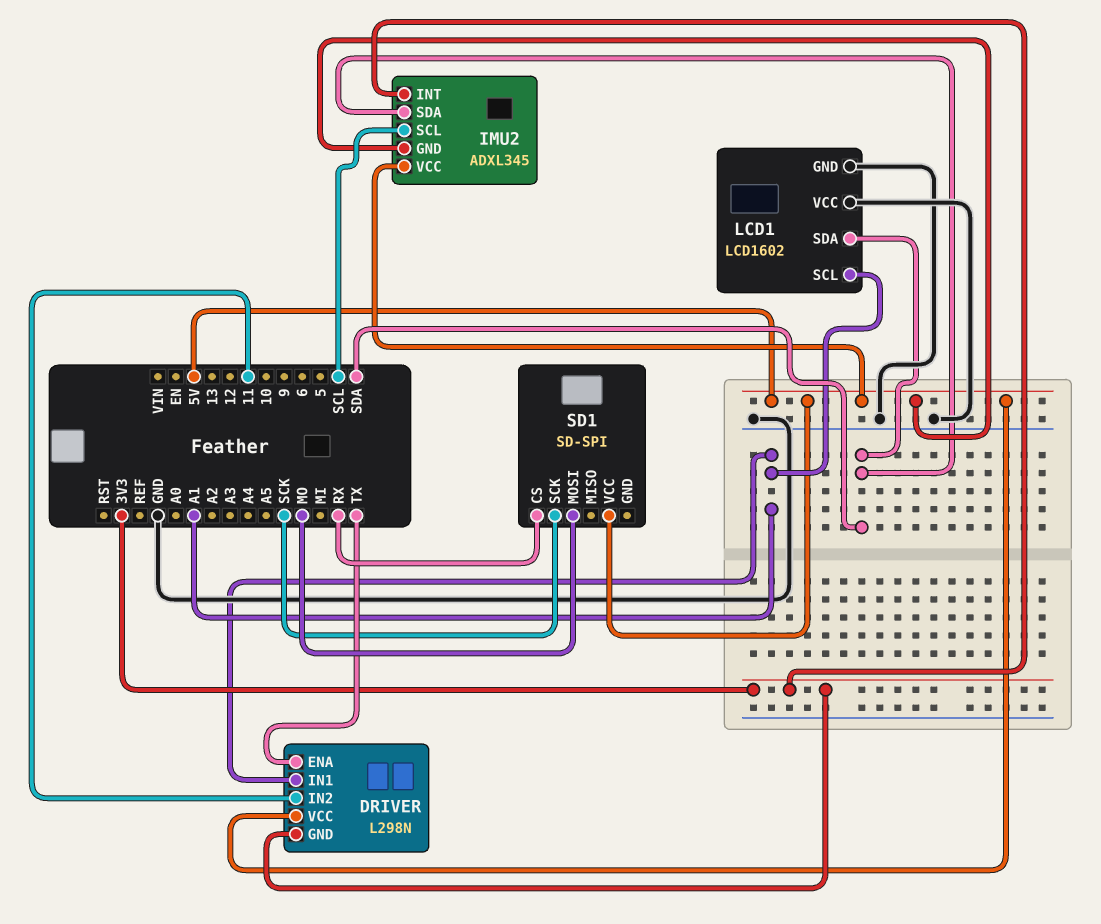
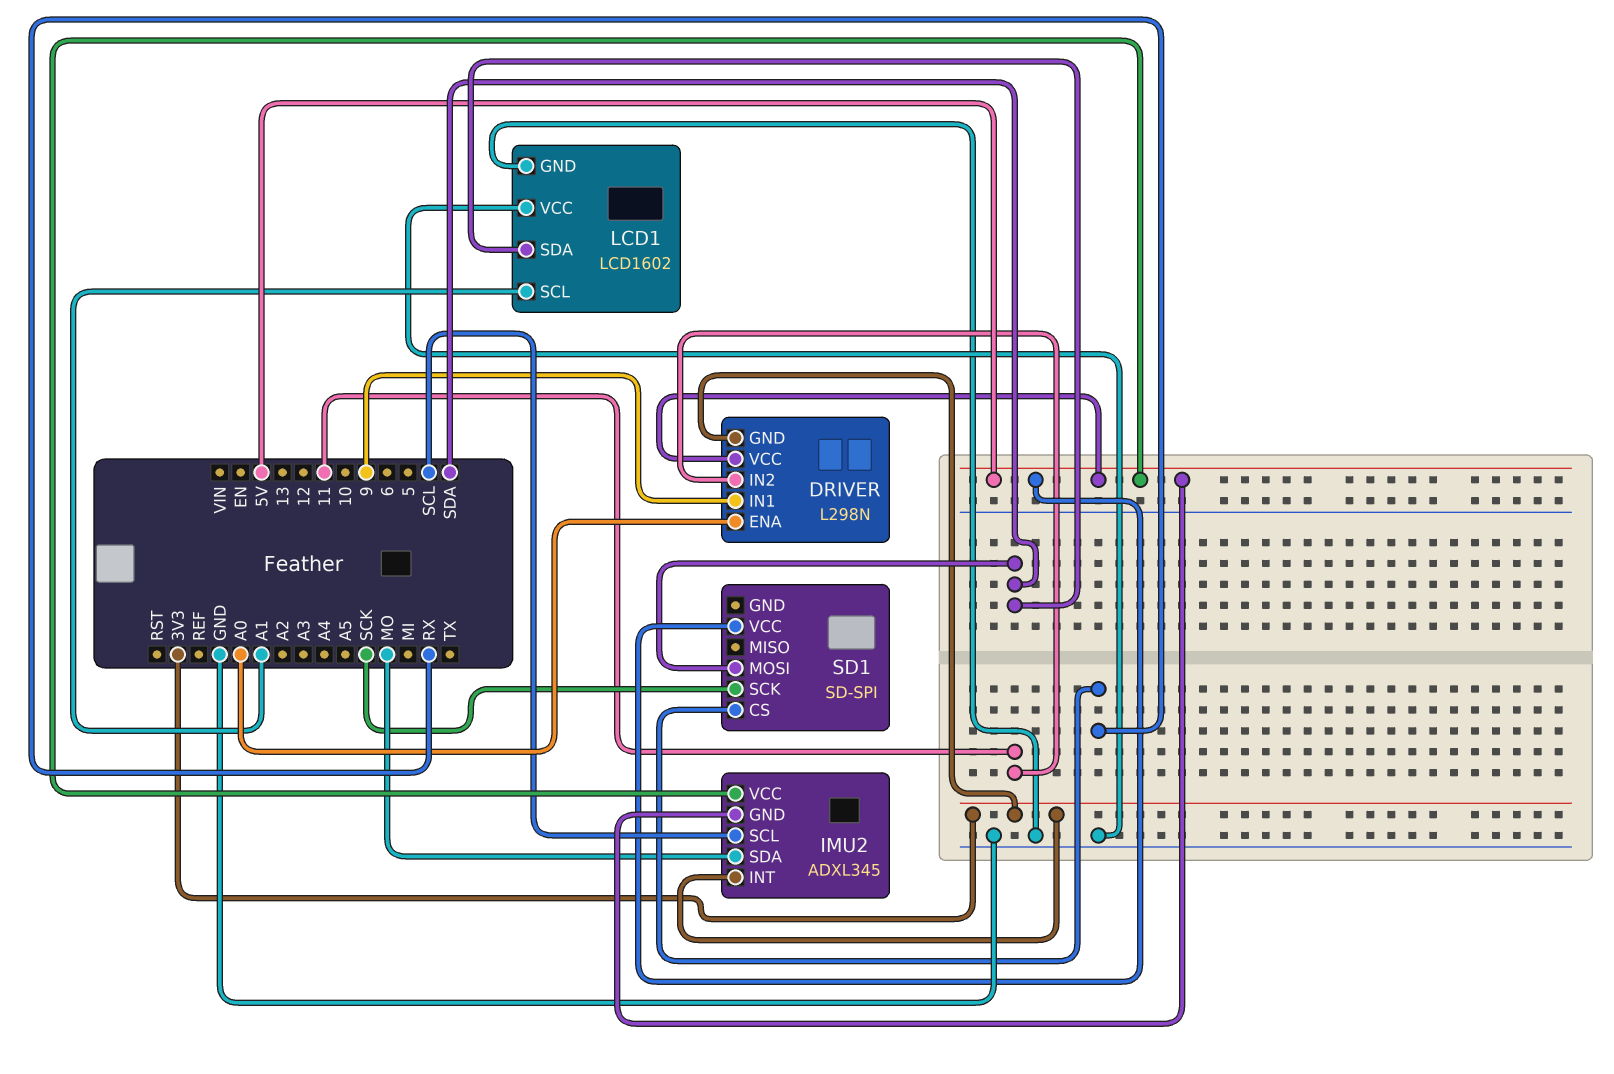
DRIVER pin ENA: TX -> A0
DRIVER pin IN1: A1 -> 9
IMU2 pin SDA: SDA -> MO
SD1 pin MOSI: MO -> SDA

